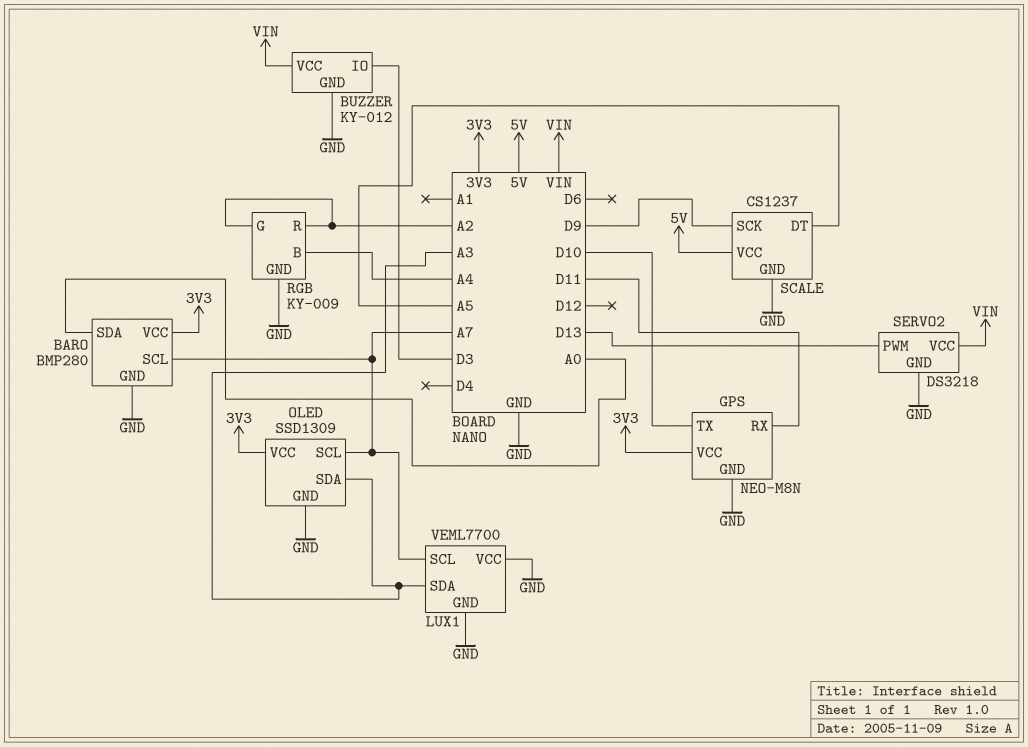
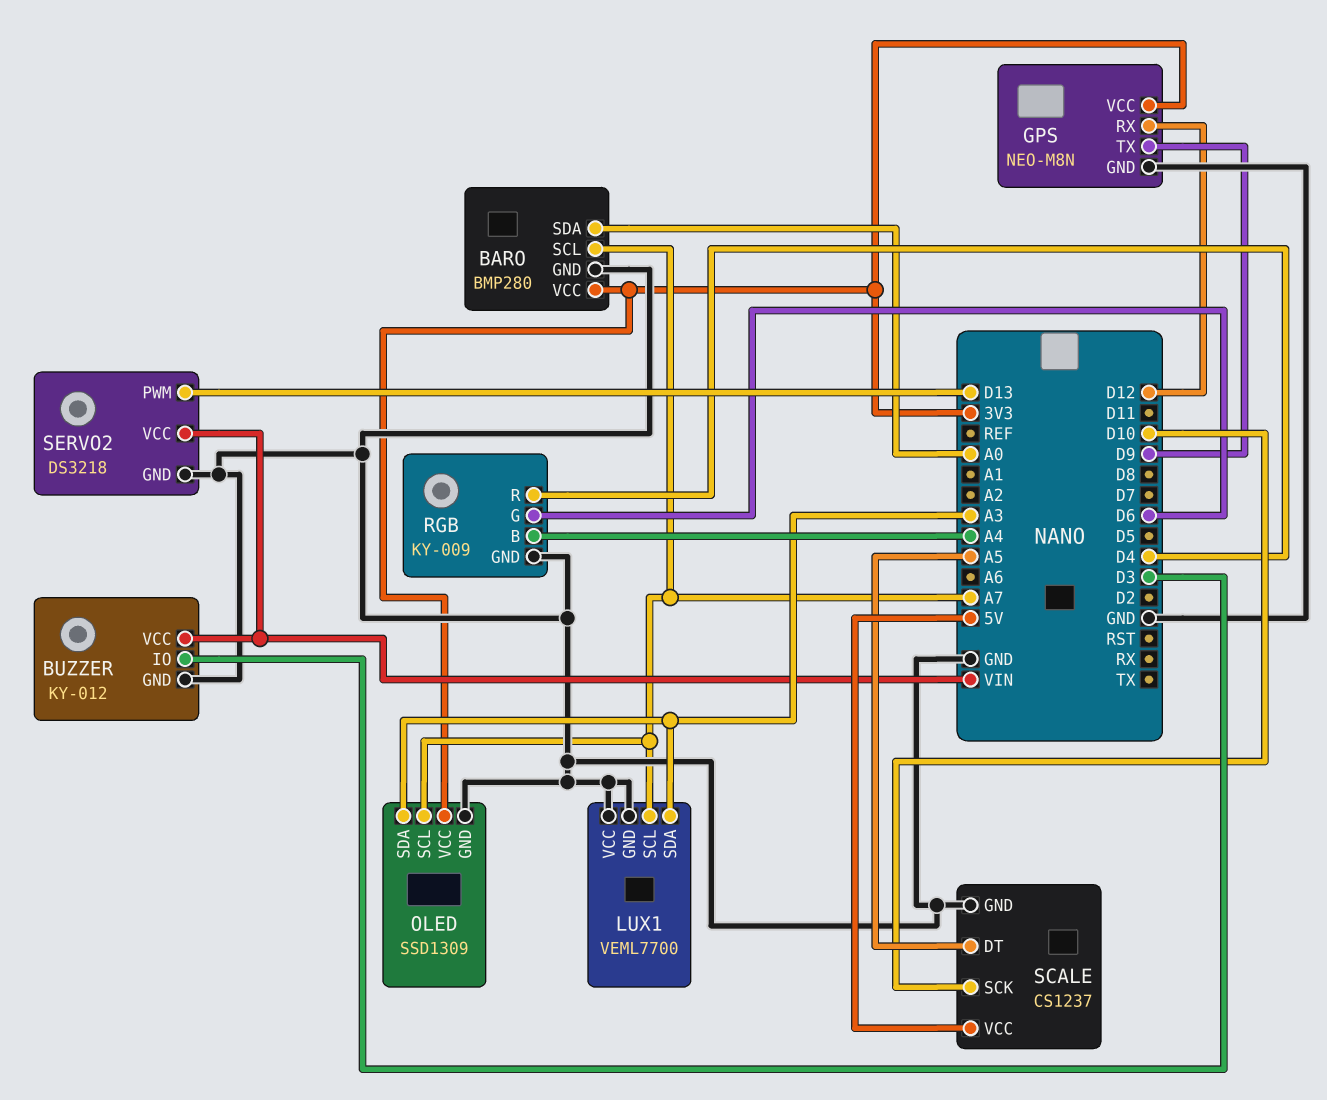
GPS pin RX: D11 -> D12
GPS pin TX: D10 -> D9
RGB pin G: A2 -> D6
RGB pin R: A2 -> D4
SCALE pin SCK: D9 -> D10

